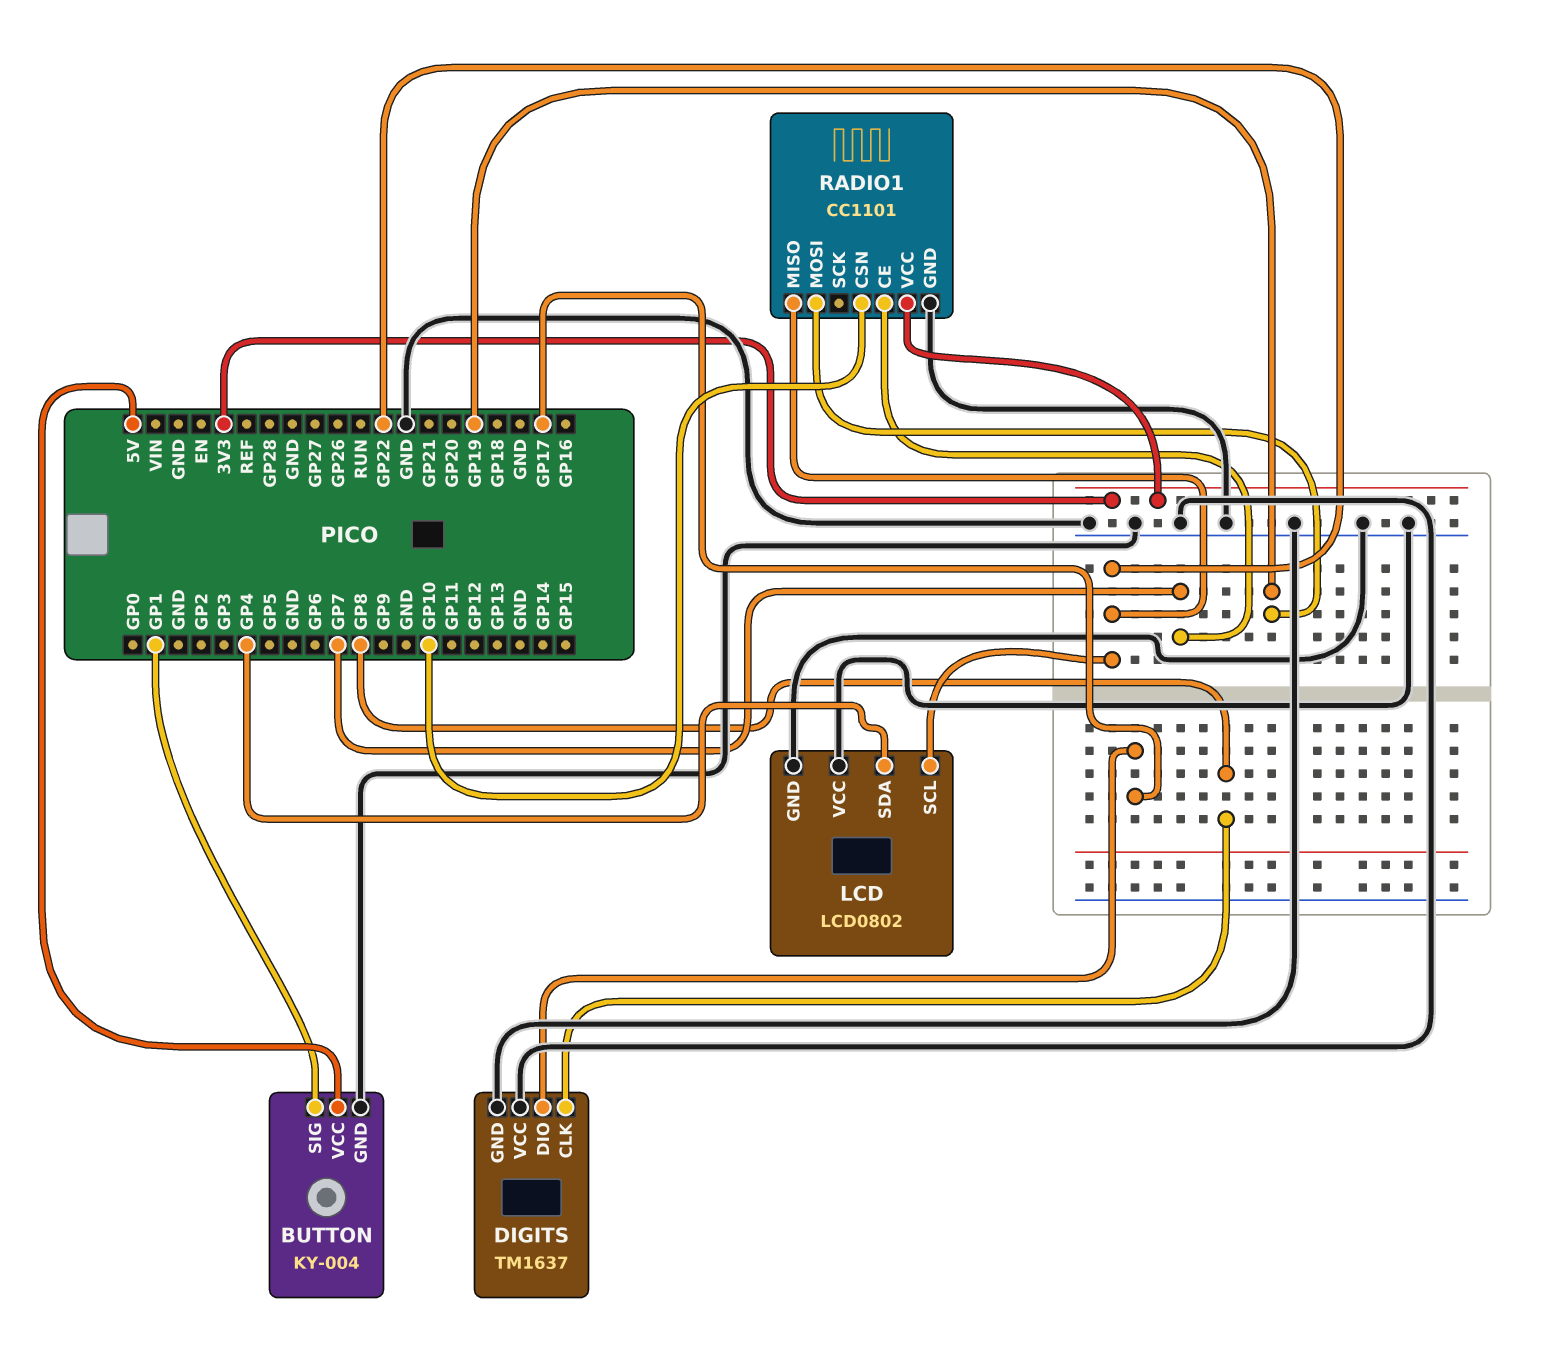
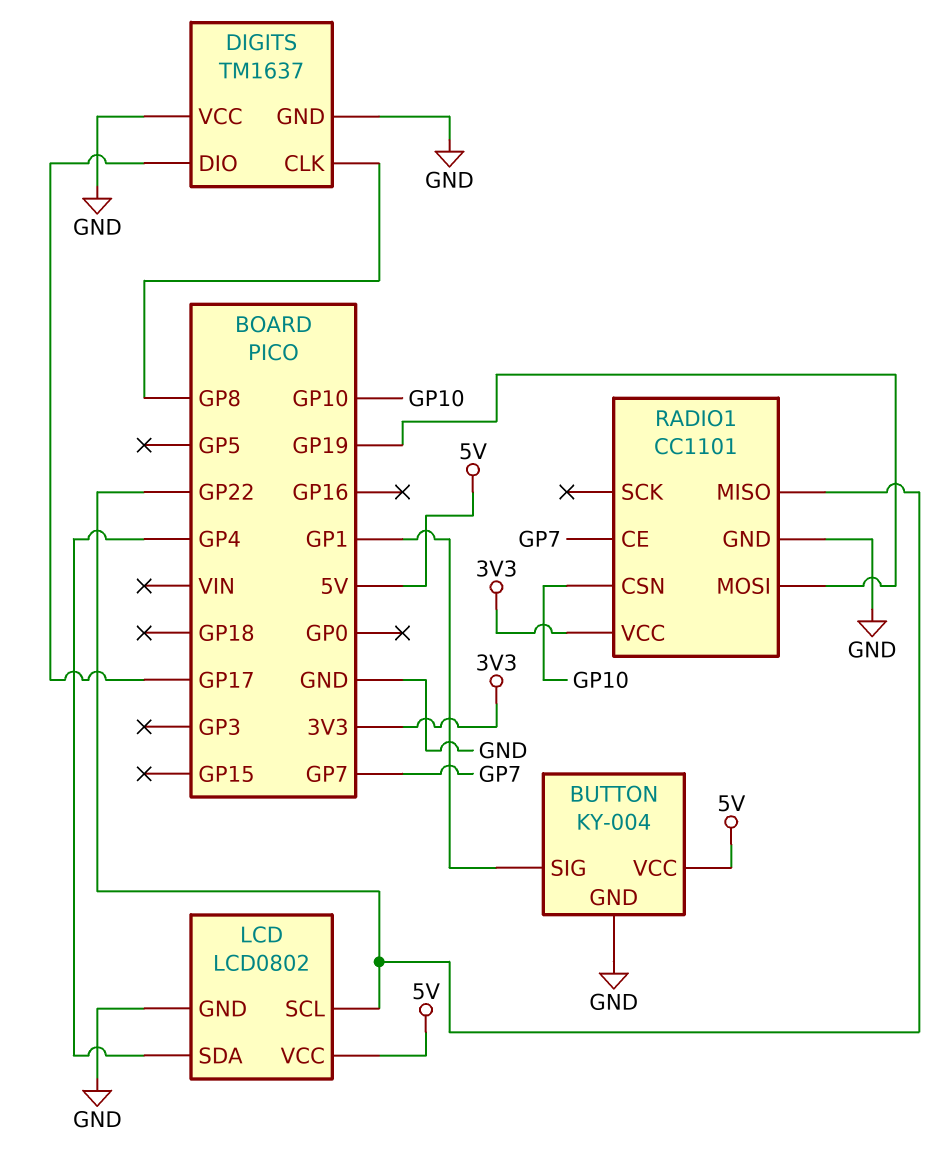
LCD pin VCC: GND -> 5V

